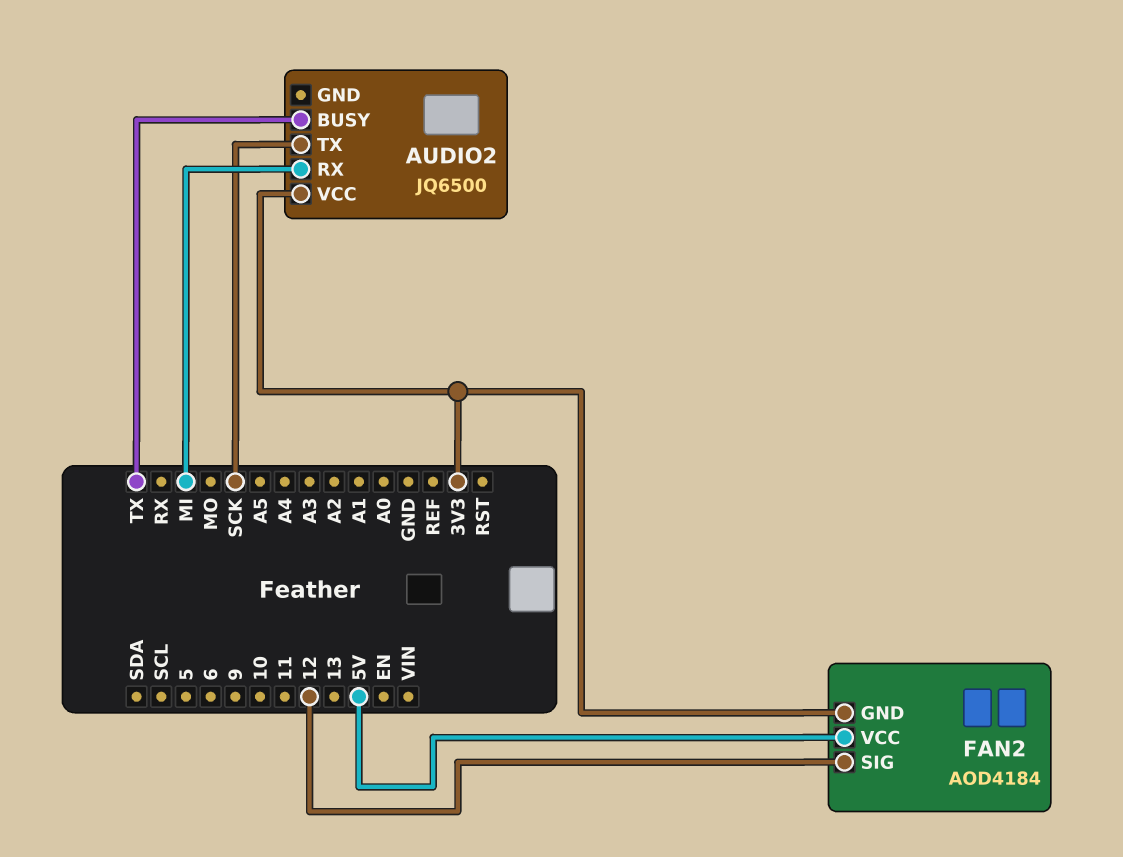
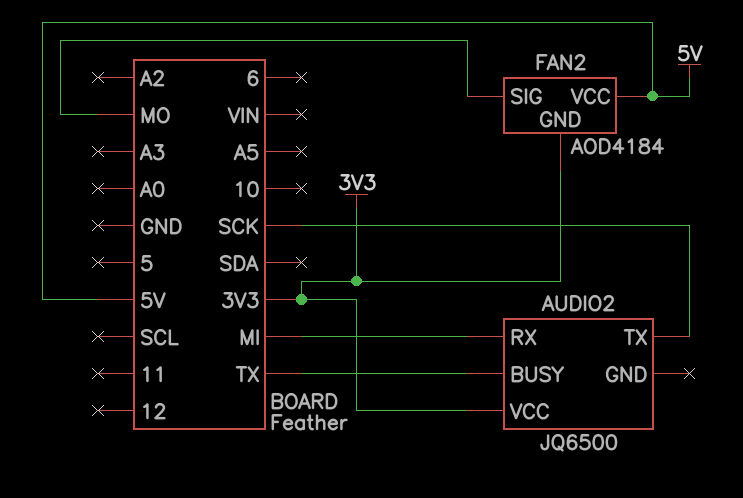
FAN2 pin SIG: 12 -> MO

